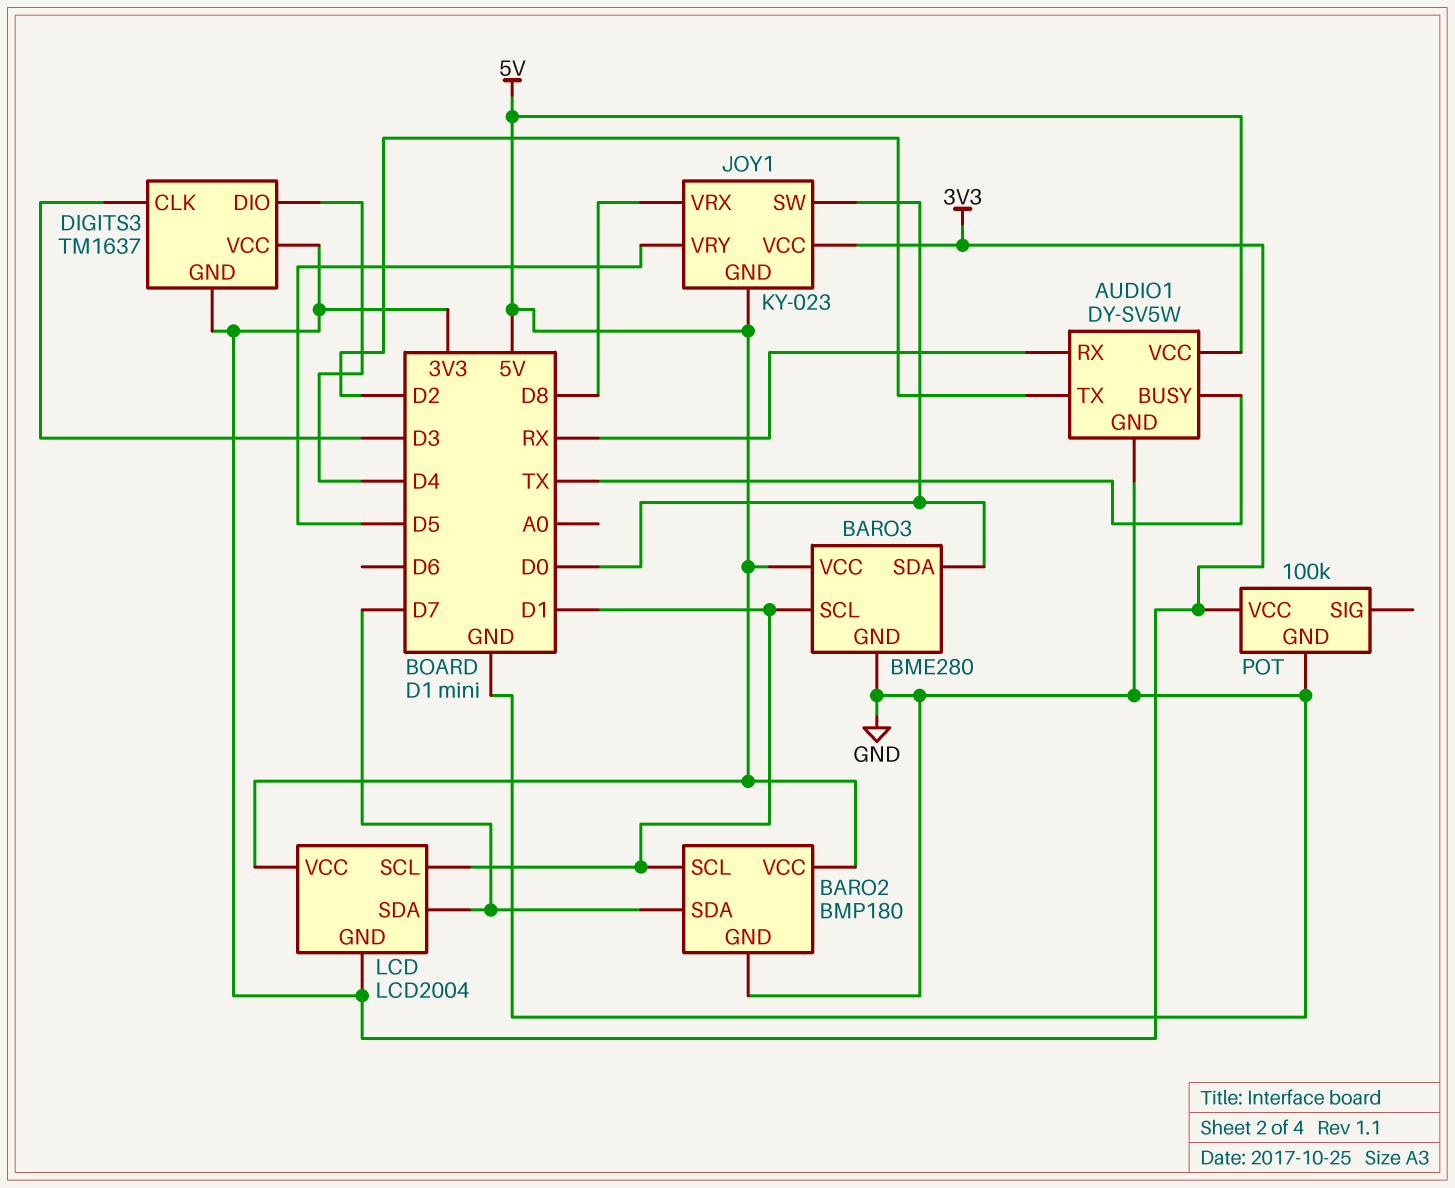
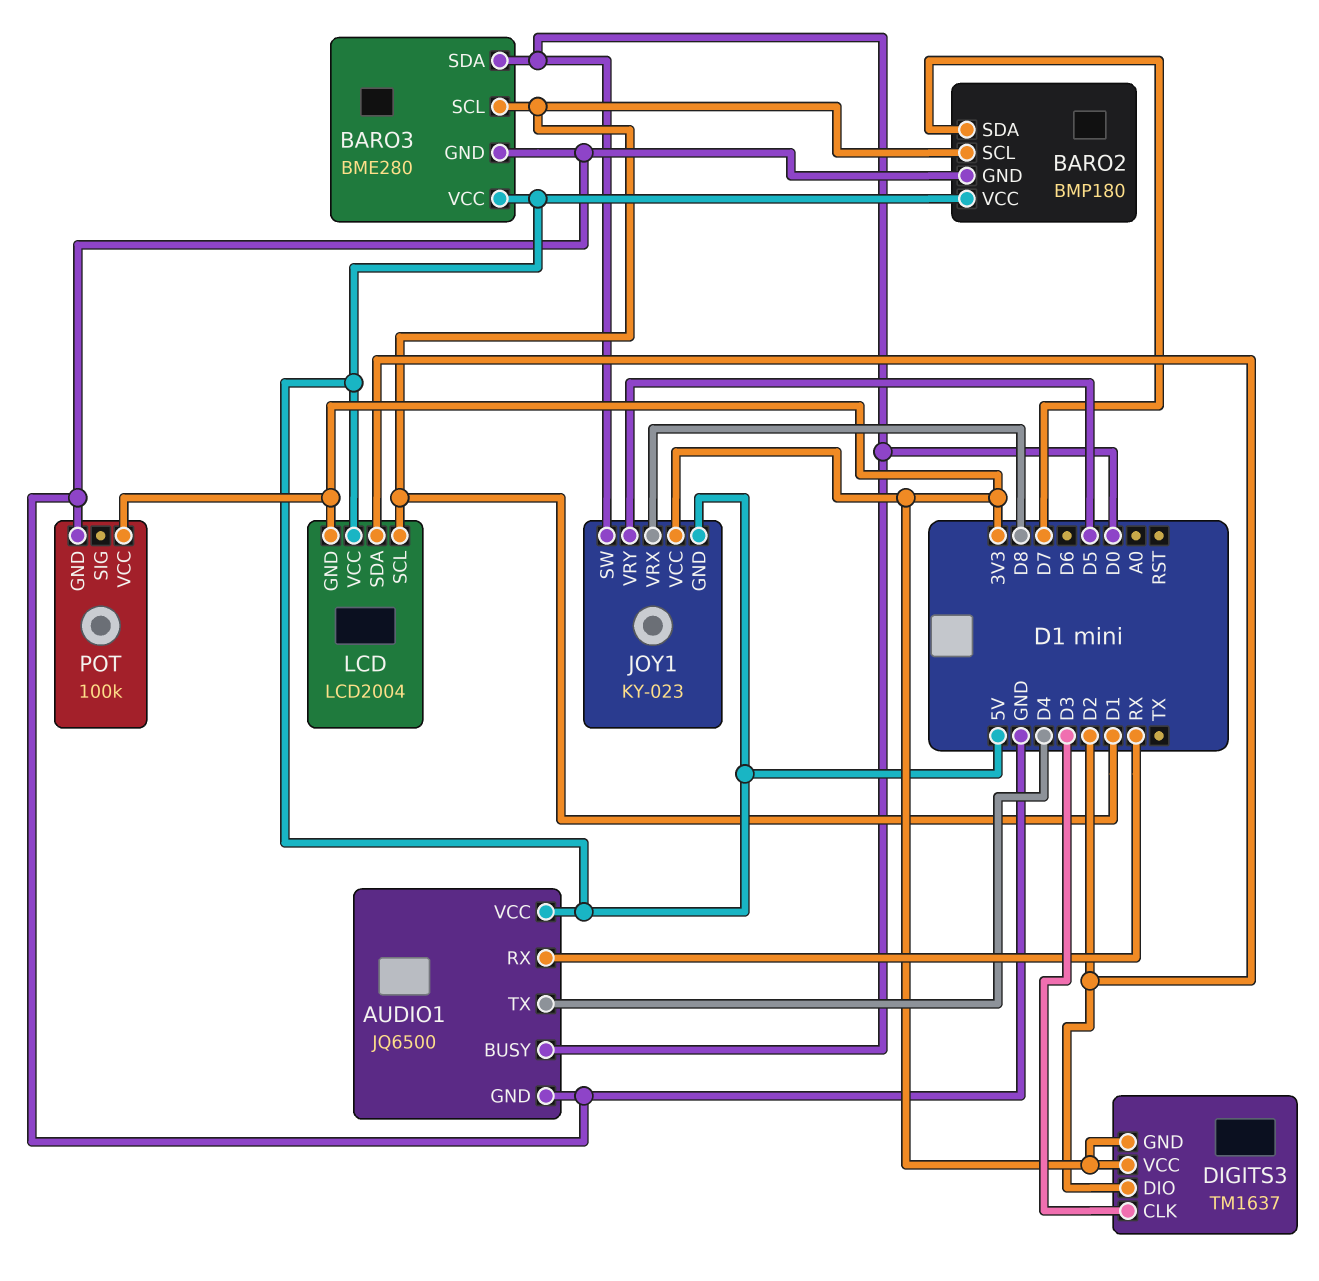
AUDIO1: DY-SV5W -> JQ6500
AUDIO1 pin BUSY: TX -> D0
AUDIO1 pin TX: D2 -> D4
DIGITS3 pin DIO: D4 -> D2
LCD pin SDA: D7 -> D2

